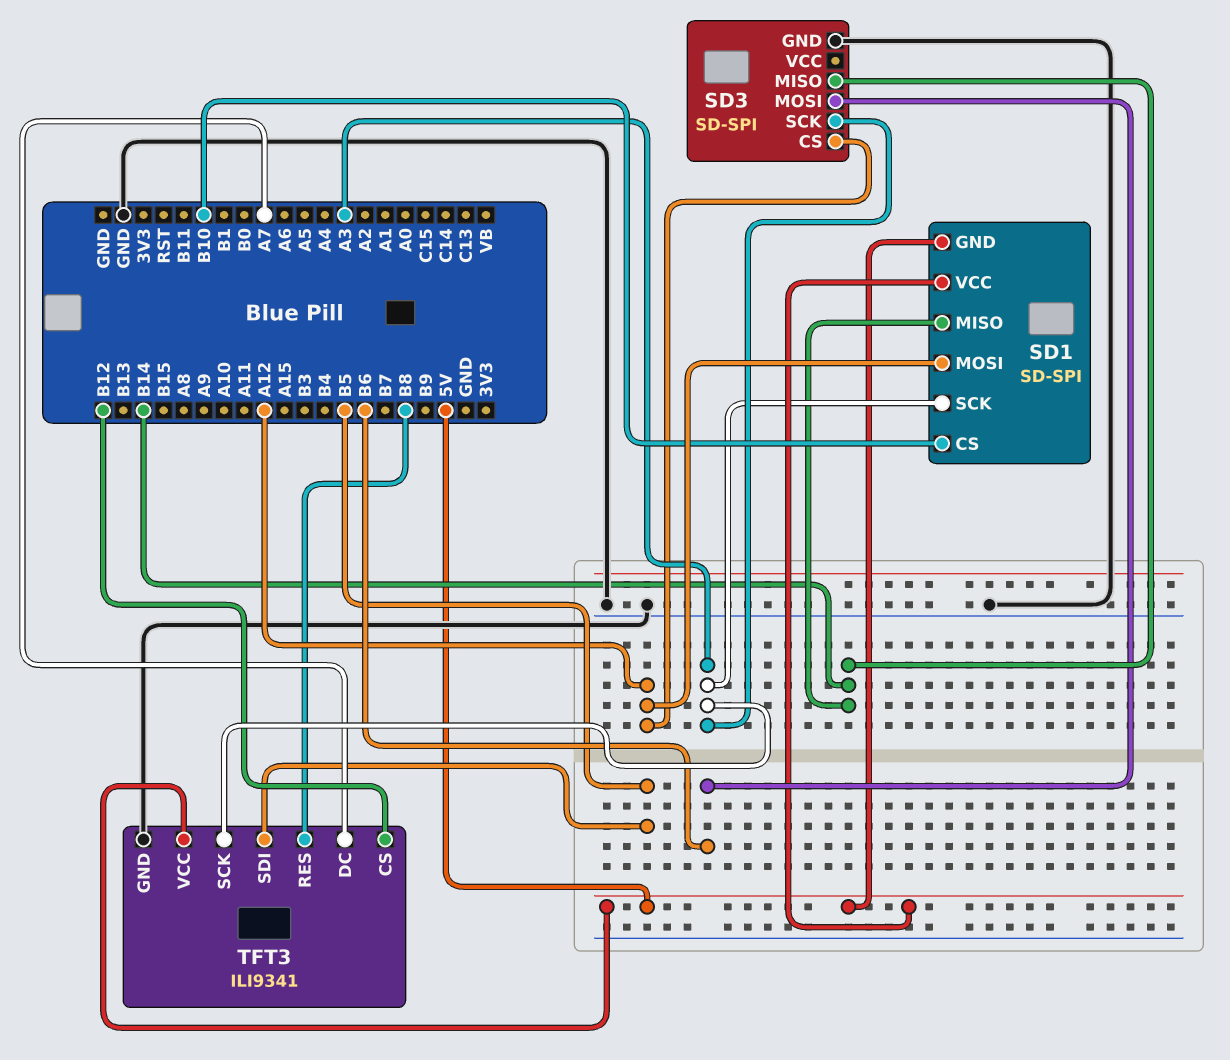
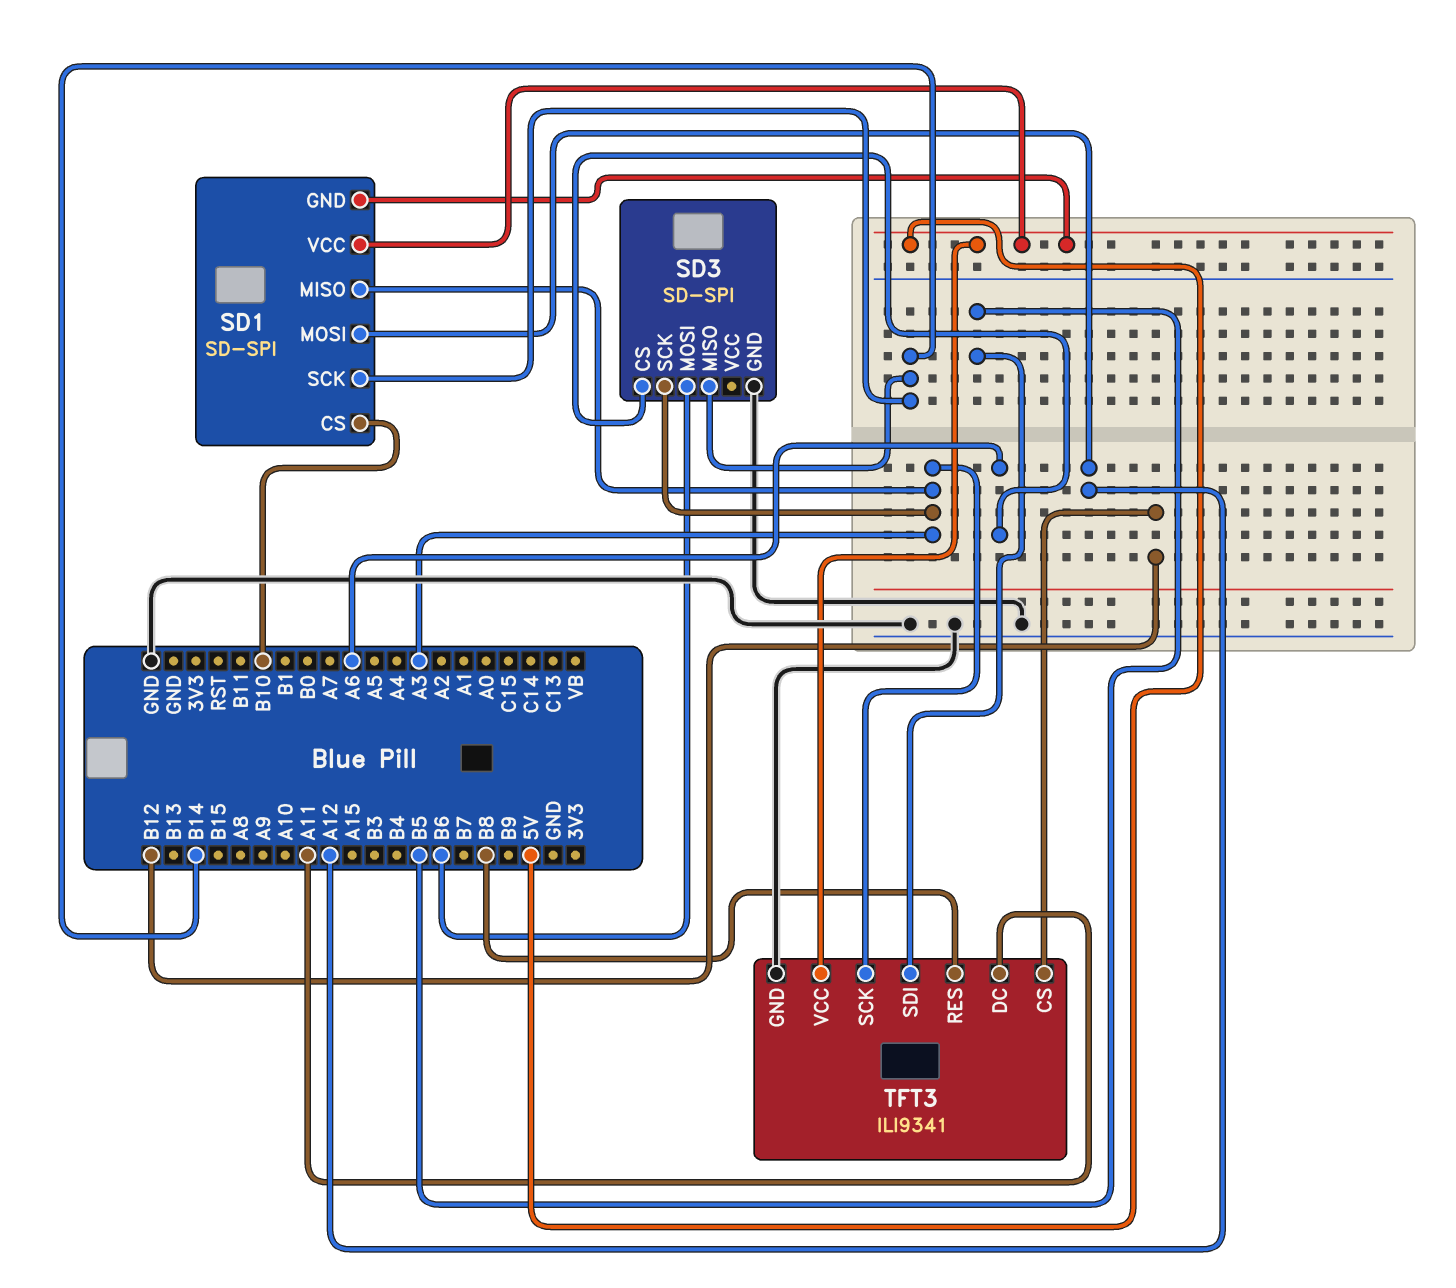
SD1 pin MISO: B14 -> A3
SD1 pin SCK: A3 -> B14
SD3 pin CS: A12 -> A6
TFT3 pin DC: A7 -> A11

